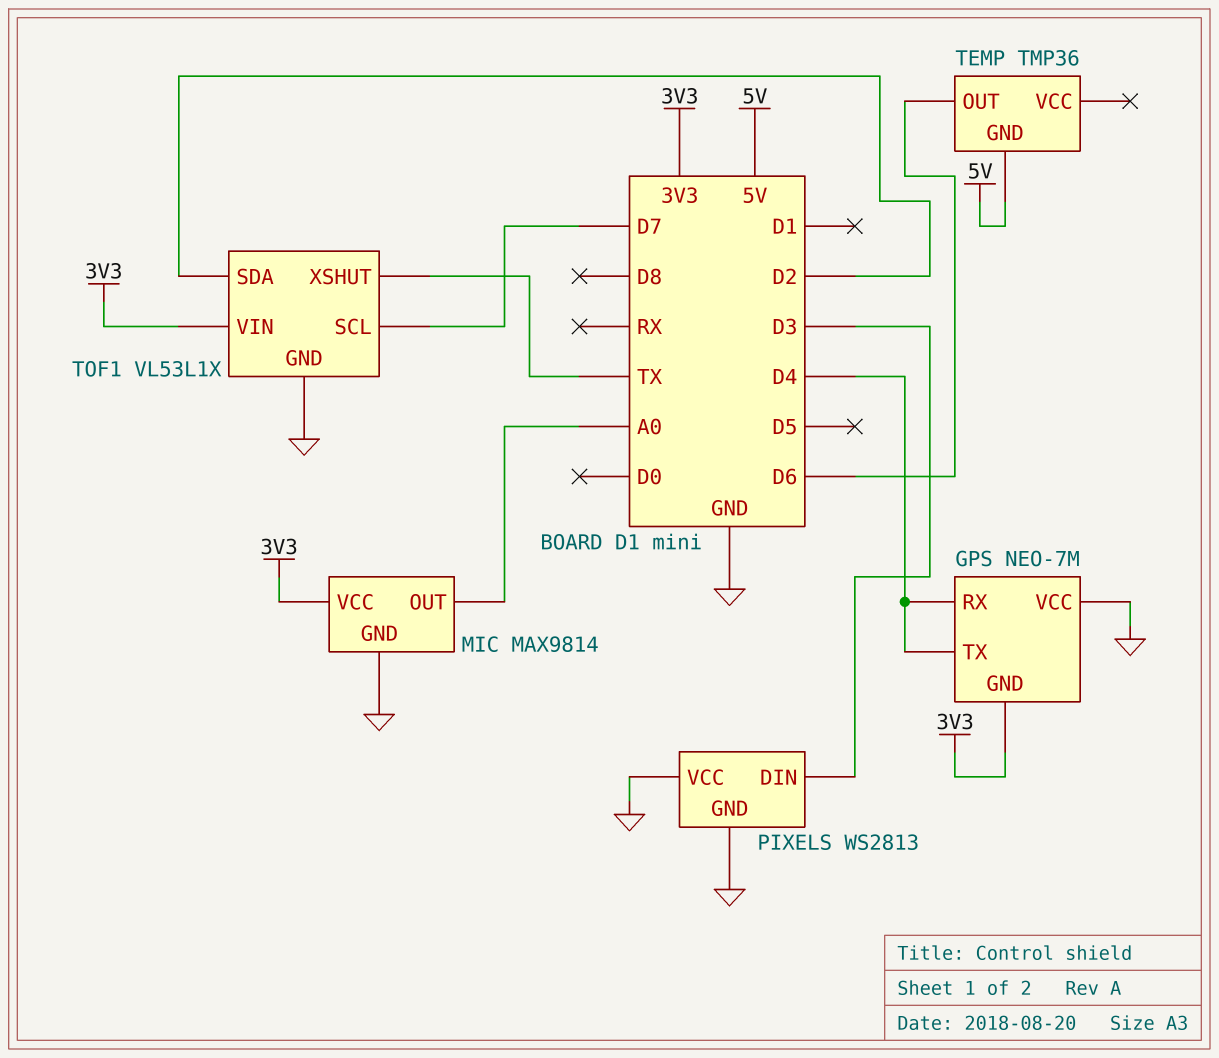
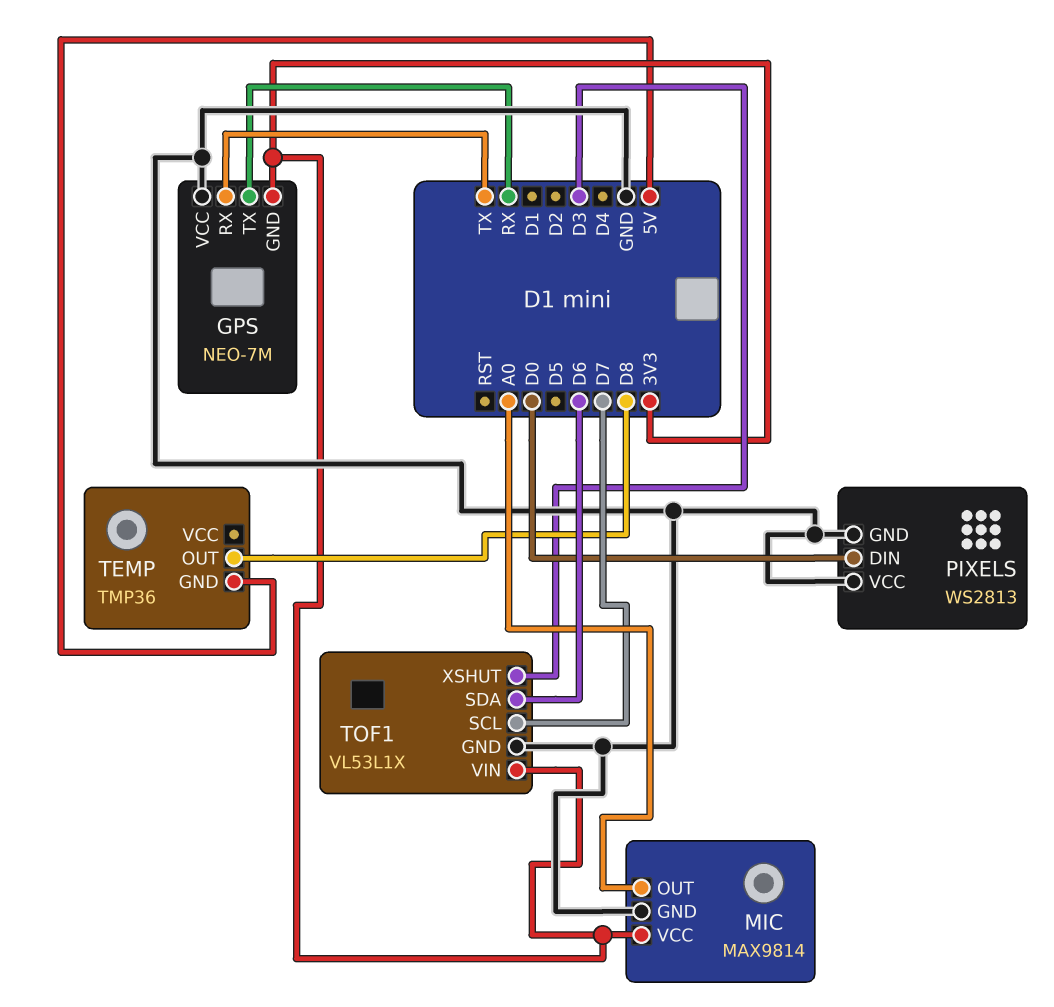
GPS pin RX: D4 -> TX
GPS pin TX: D4 -> RX
PIXELS pin DIN: D3 -> D0
TEMP pin OUT: D6 -> D8
TOF1 pin SDA: D2 -> D6
TOF1 pin XSHUT: TX -> D3

